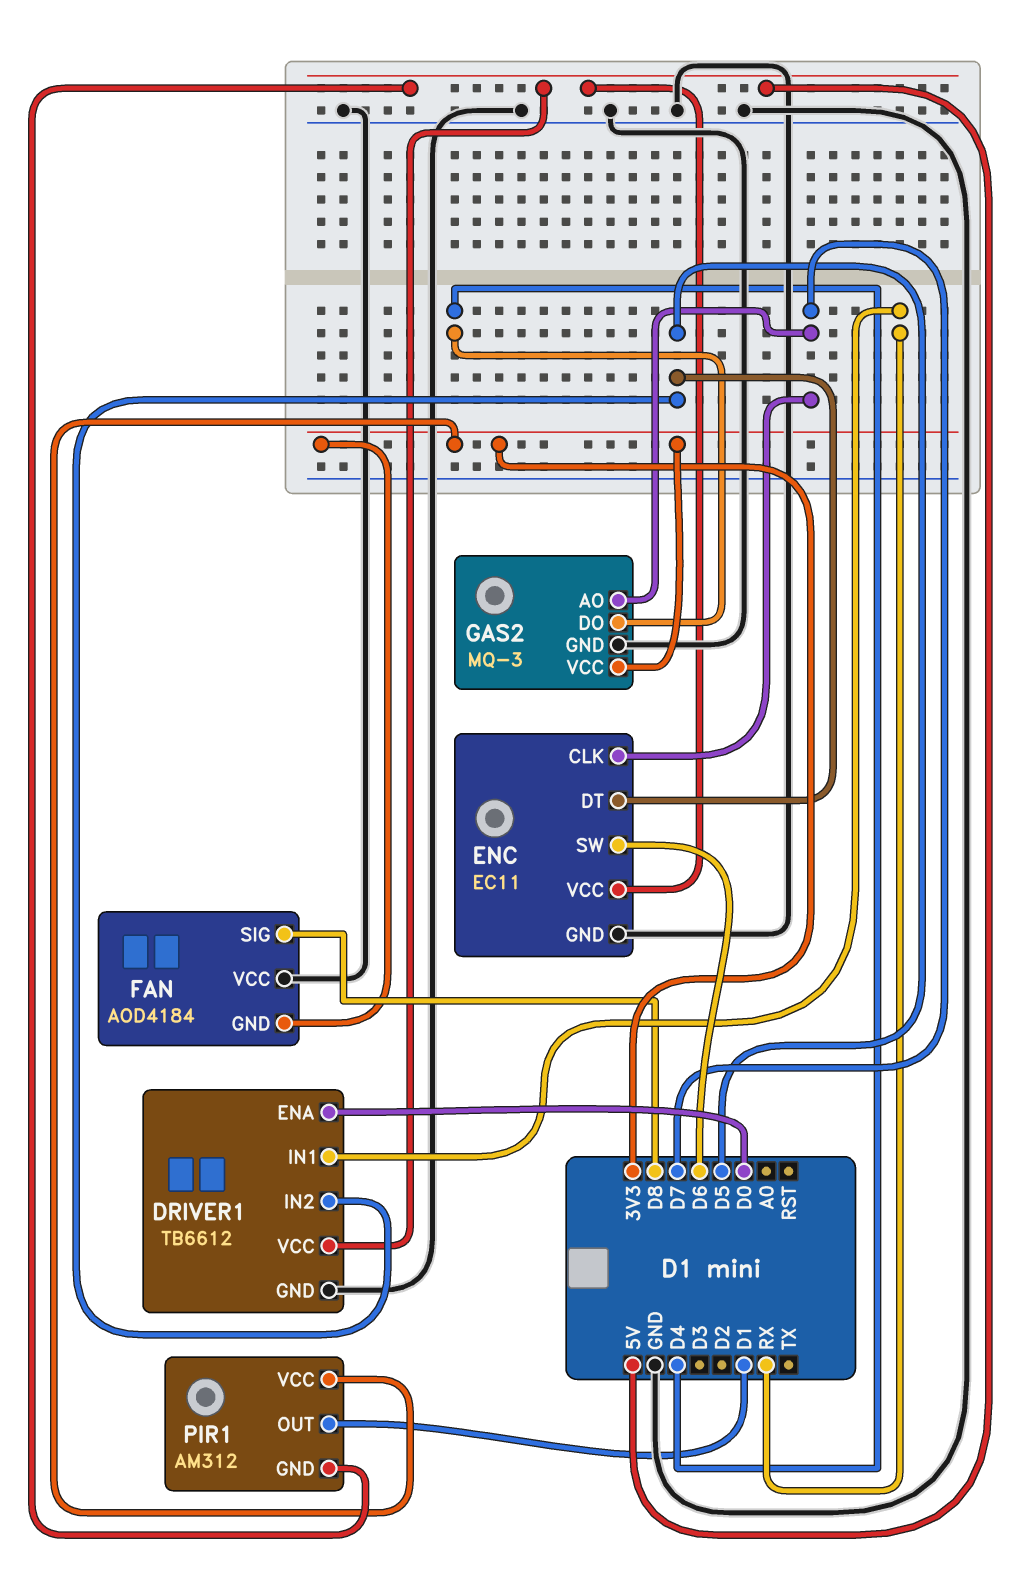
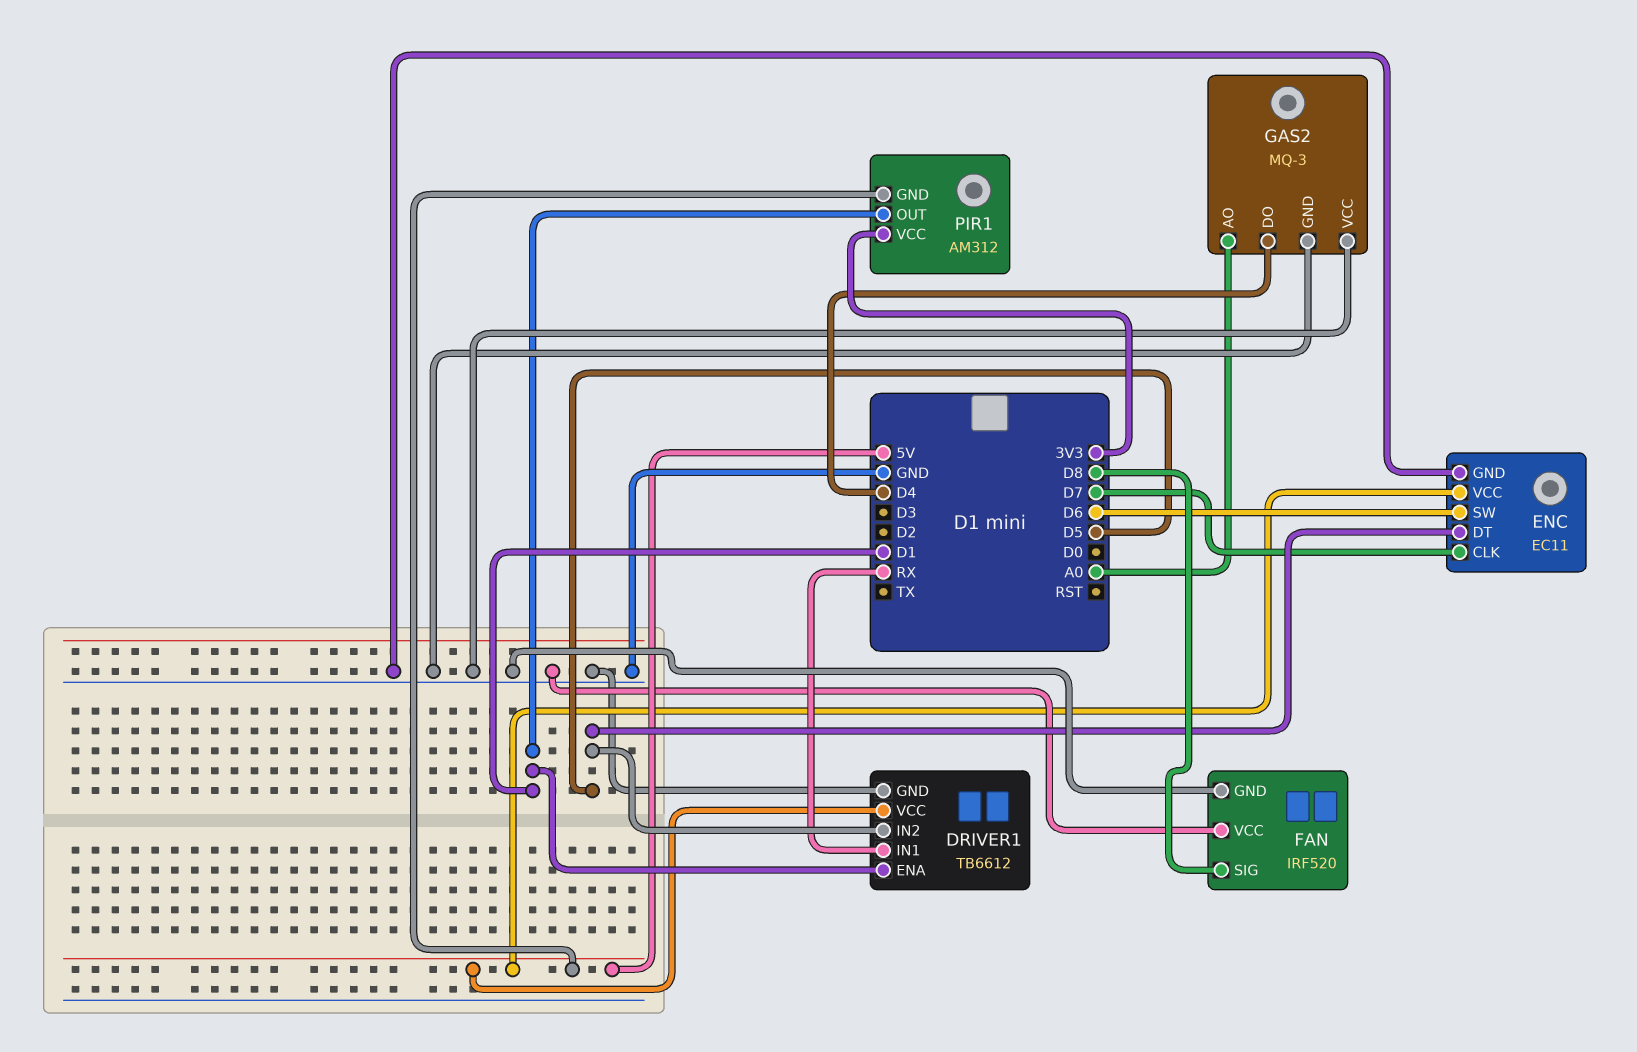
DRIVER1 pin ENA: D0 -> D1
FAN: AOD4184 -> IRF520
FAN pin GND: 3V3 -> GND
GAS2 pin AO: D7 -> A0
GAS2 pin VCC: 3V3 -> GND

